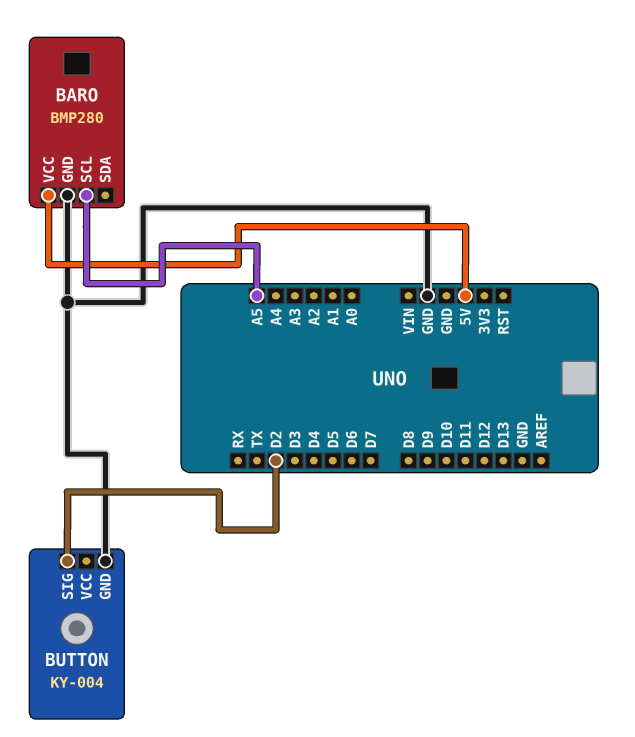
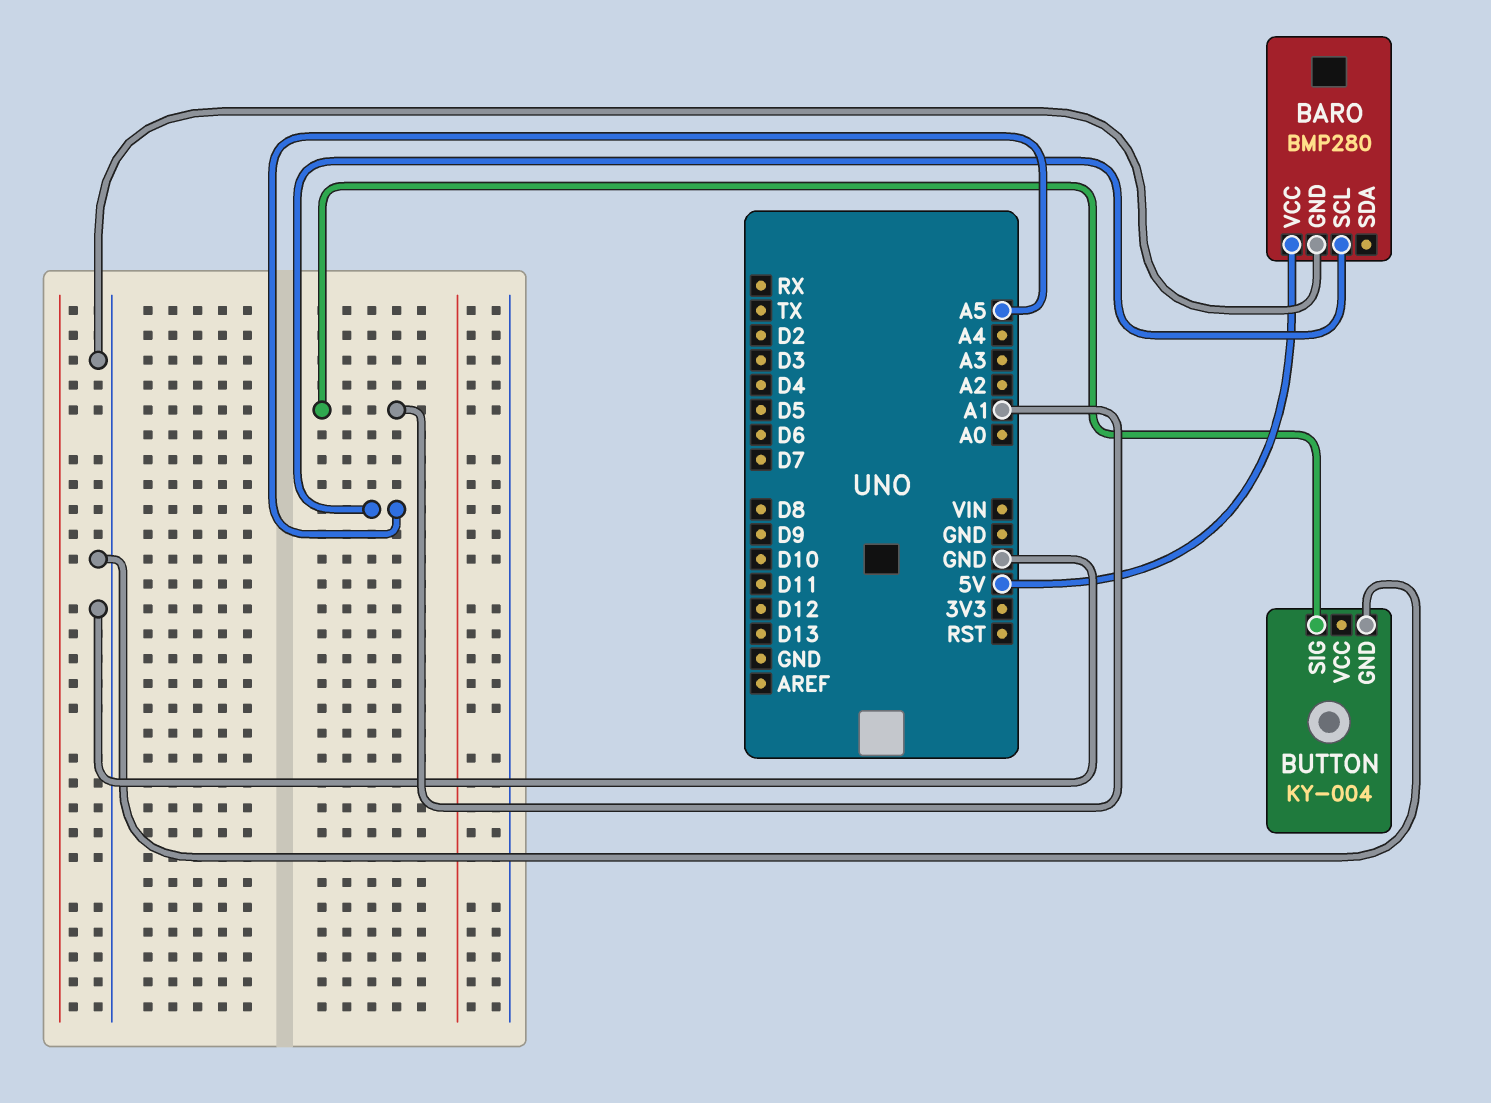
BUTTON pin SIG: D2 -> A1

